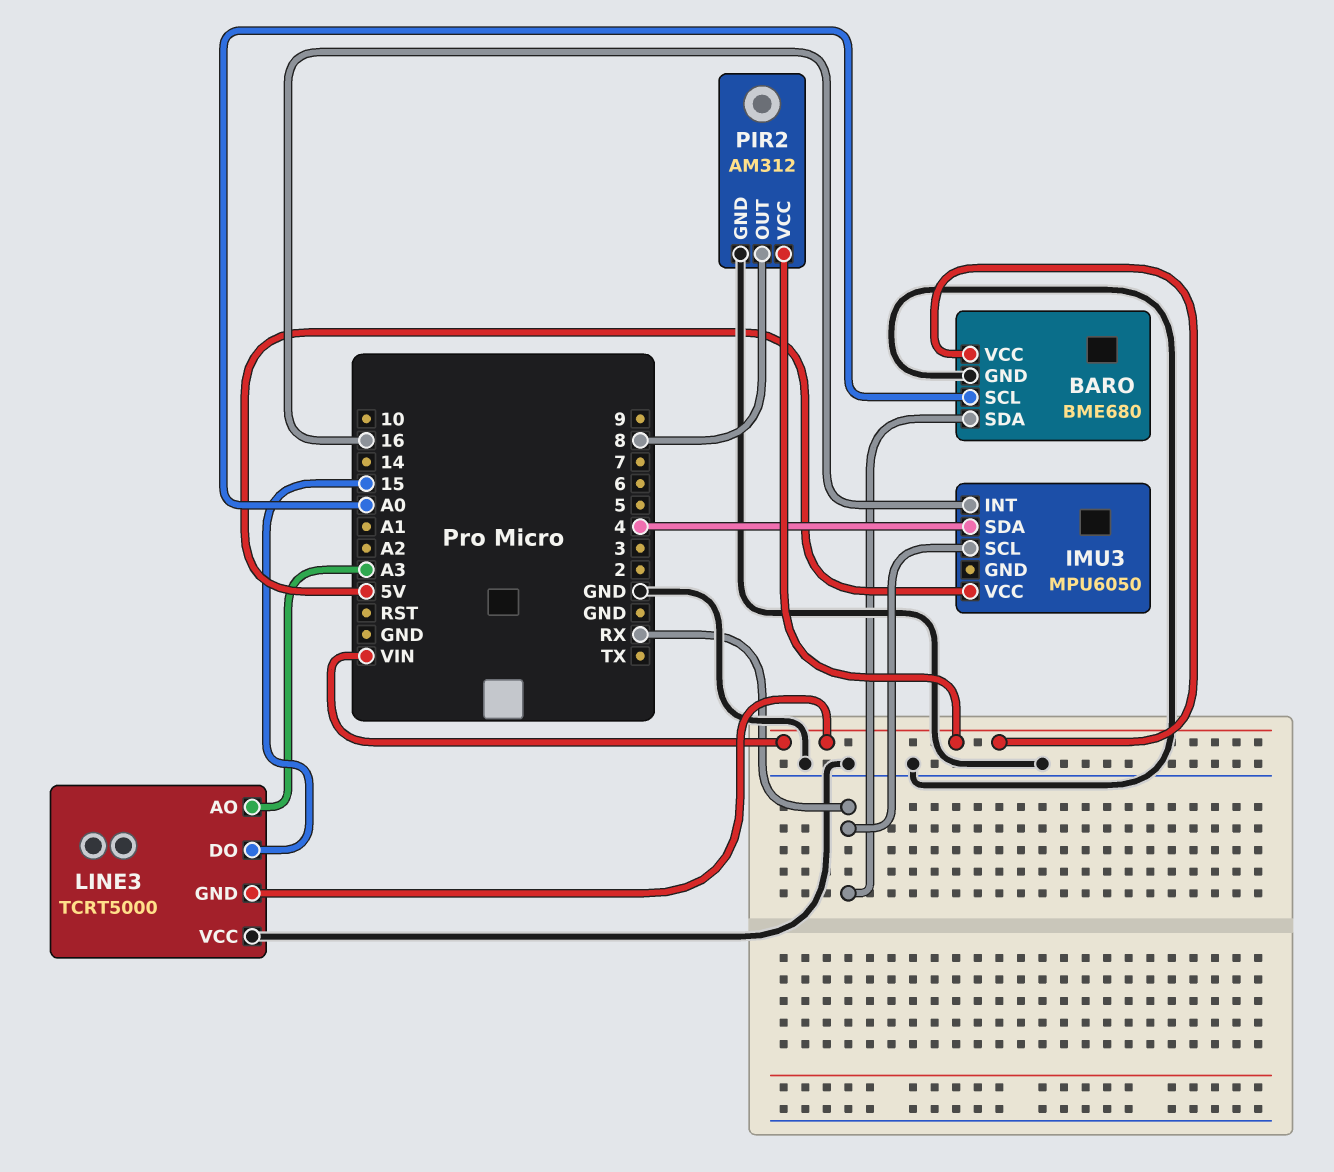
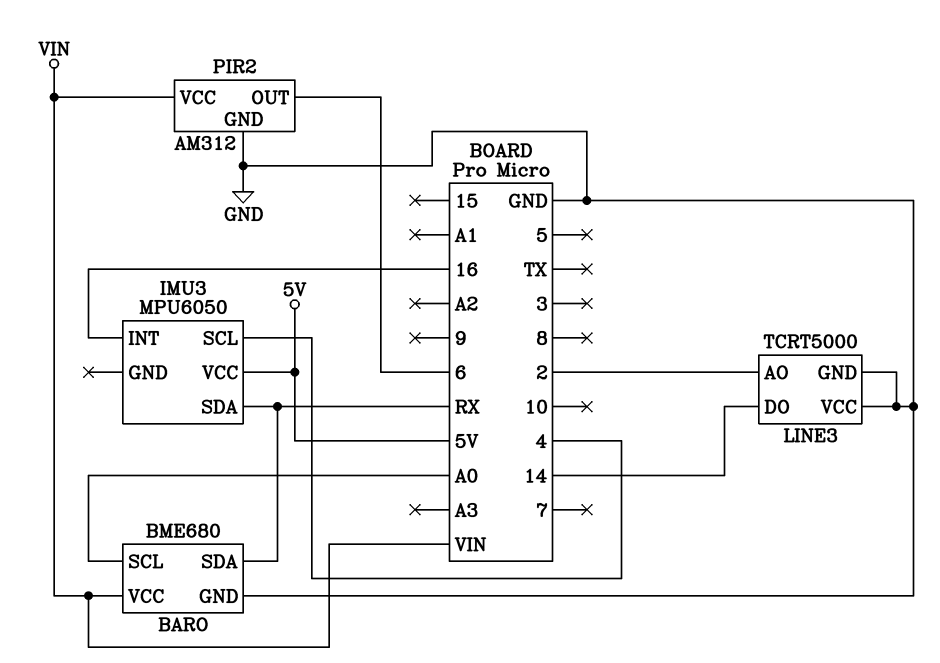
IMU3 pin SCL: RX -> 4
IMU3 pin SDA: 4 -> RX
LINE3 pin AO: A3 -> 2
LINE3 pin DO: 15 -> 14
LINE3 pin GND: VIN -> GND
PIR2 pin OUT: 8 -> 6

